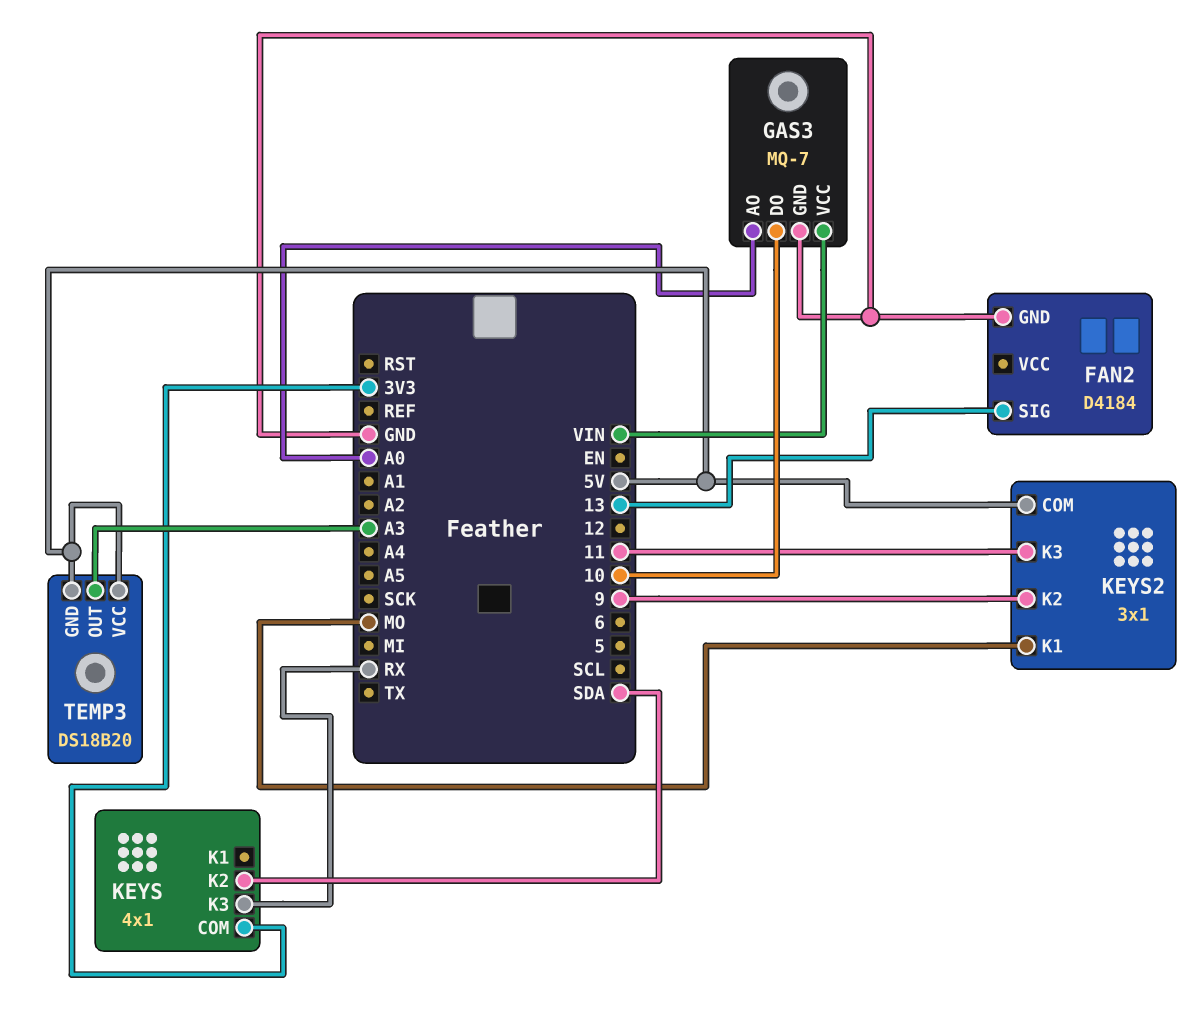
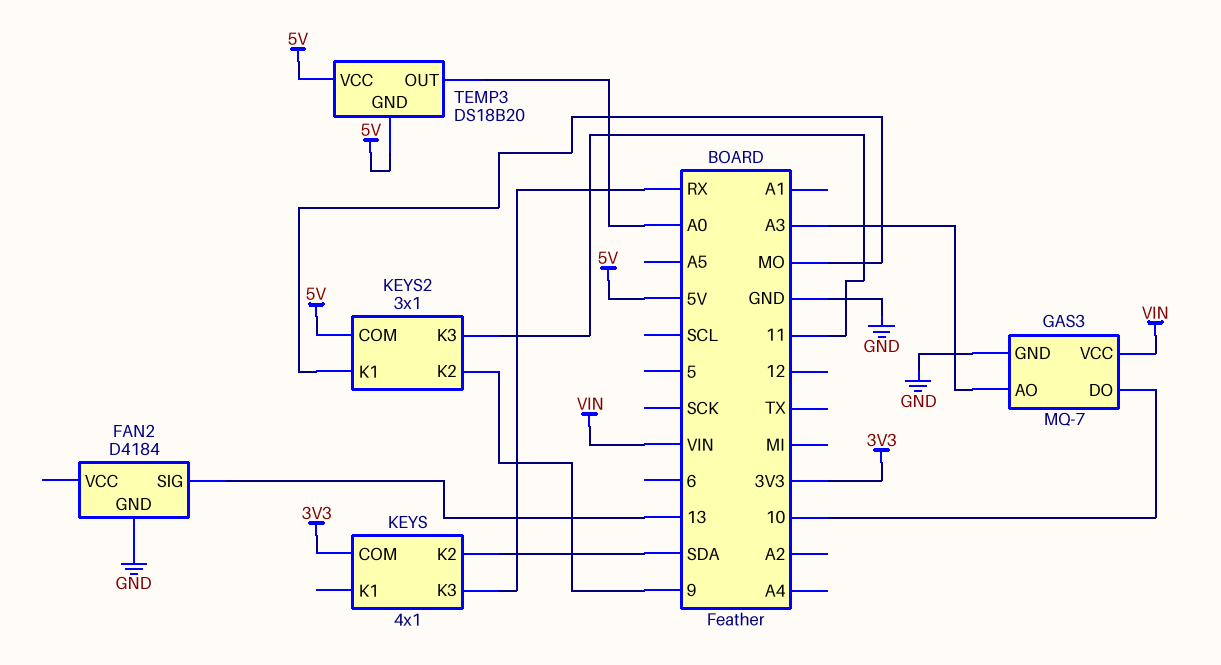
GAS3 pin AO: A0 -> A3
TEMP3 pin OUT: A3 -> A0

